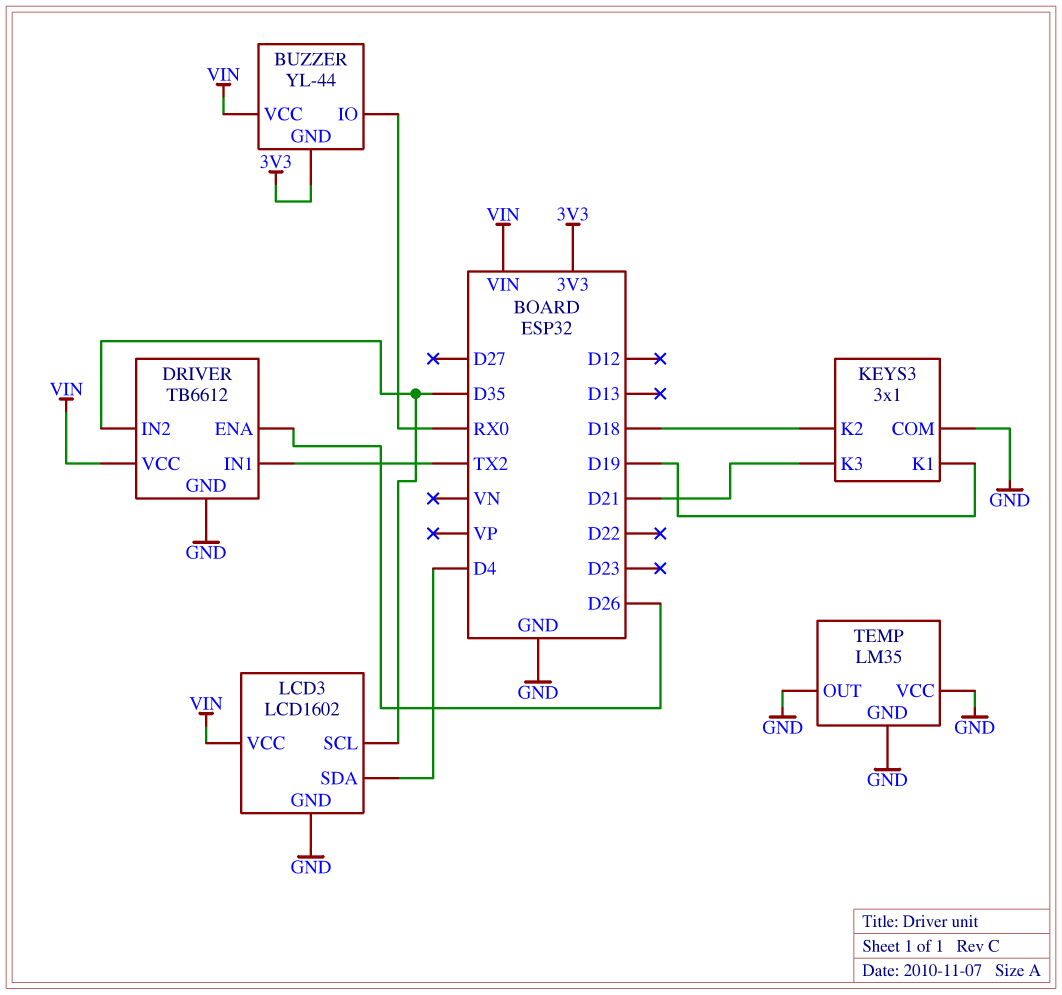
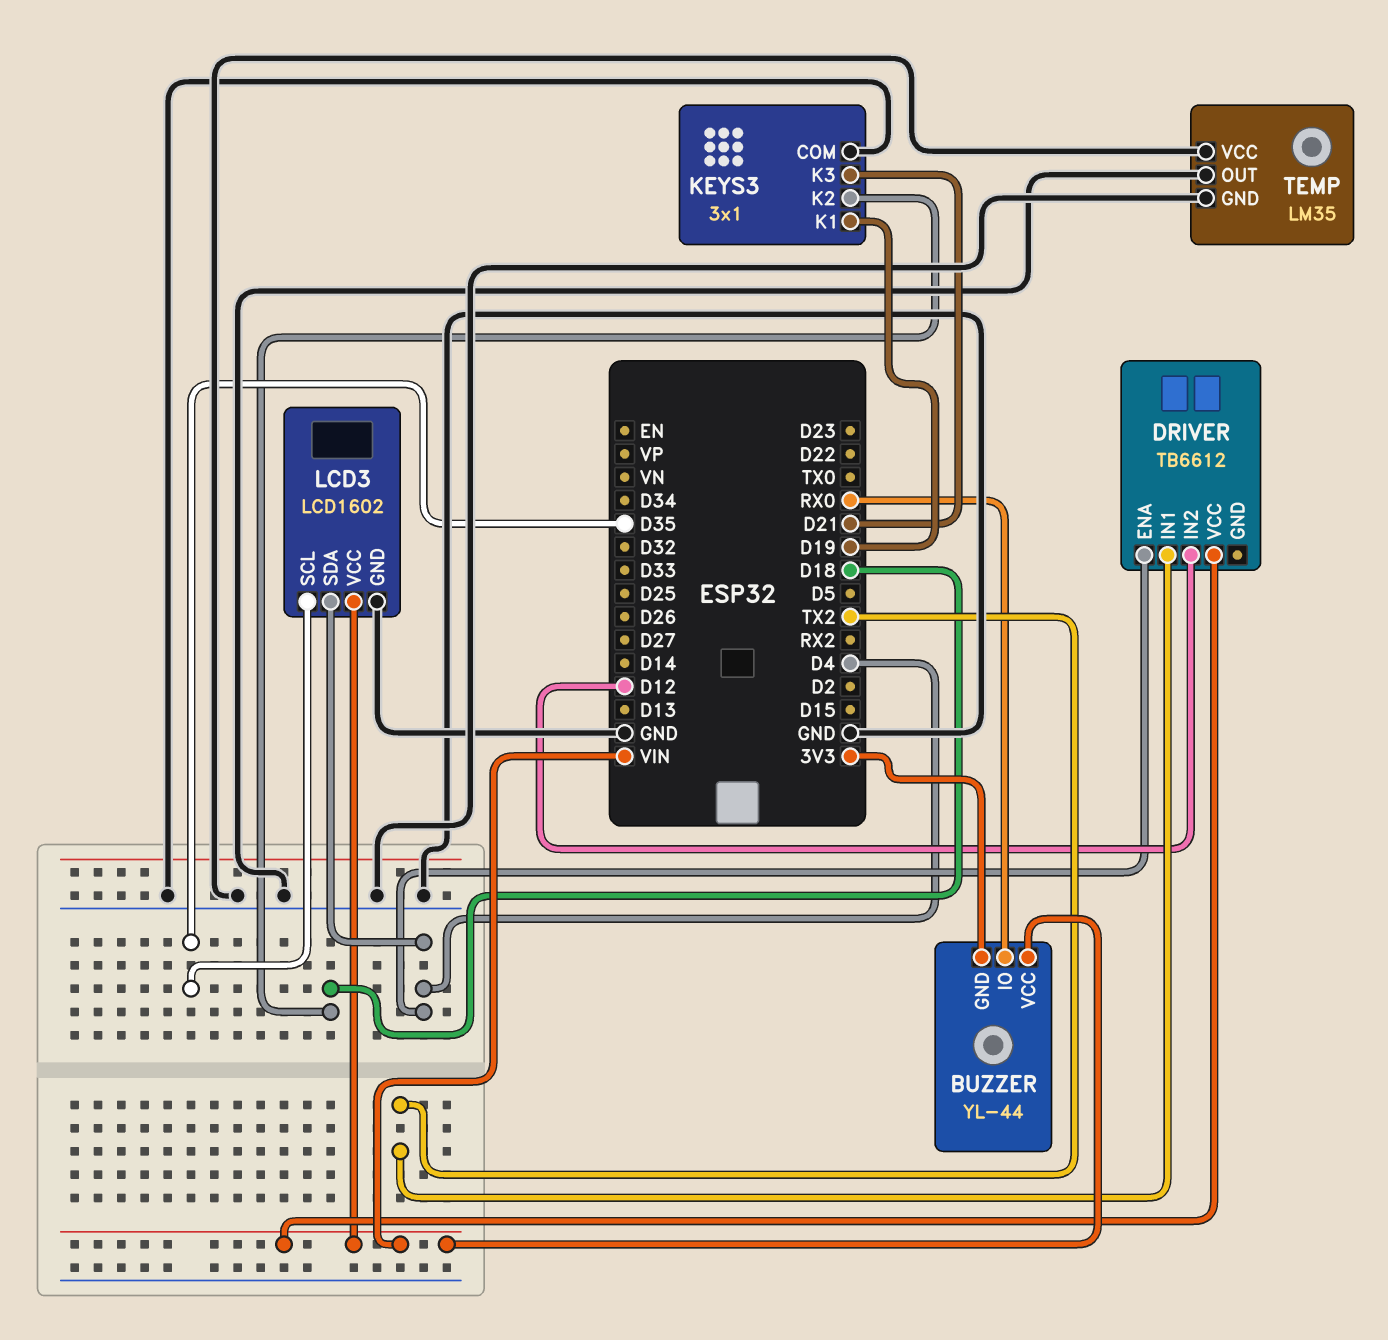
DRIVER pin ENA: D26 -> D4
DRIVER pin GND: GND -> none
DRIVER pin IN2: D35 -> D12

